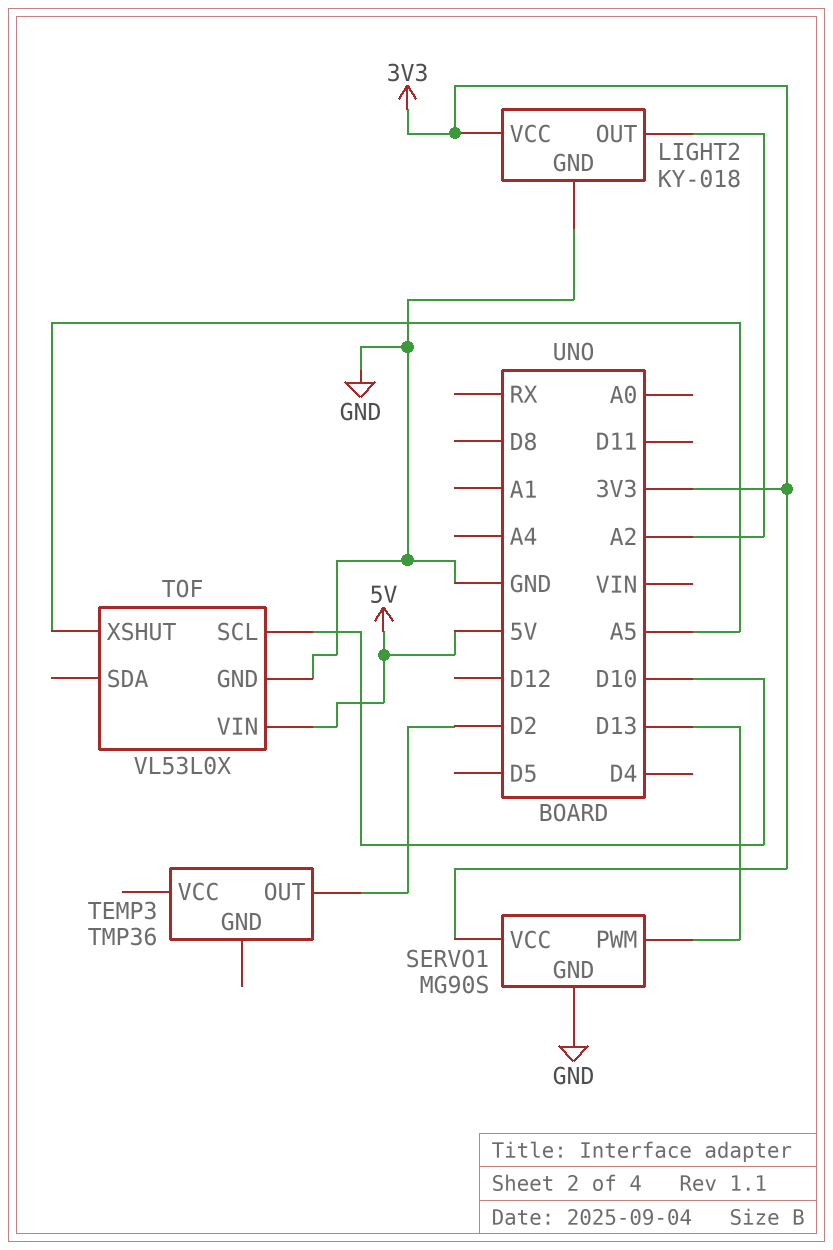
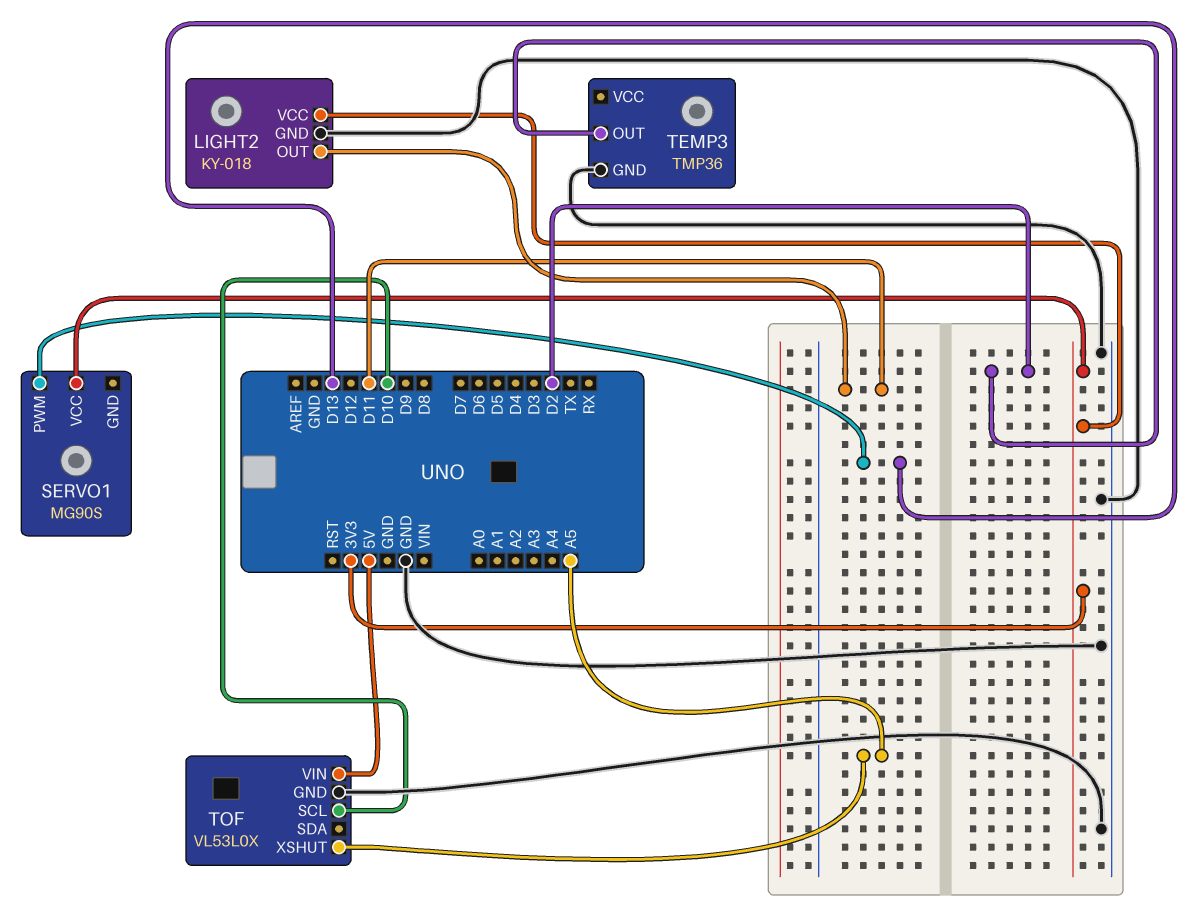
LIGHT2 pin OUT: A2 -> D11
SERVO1 pin GND: GND -> none
TEMP3 pin GND: none -> GND

